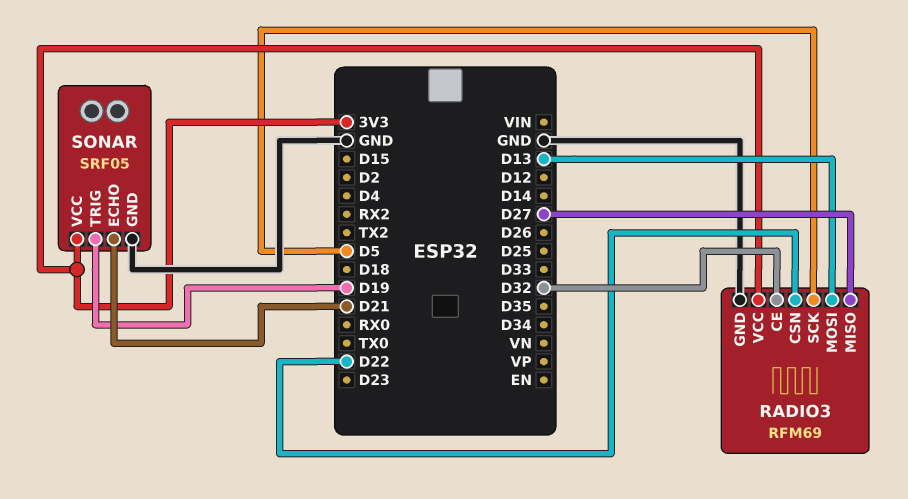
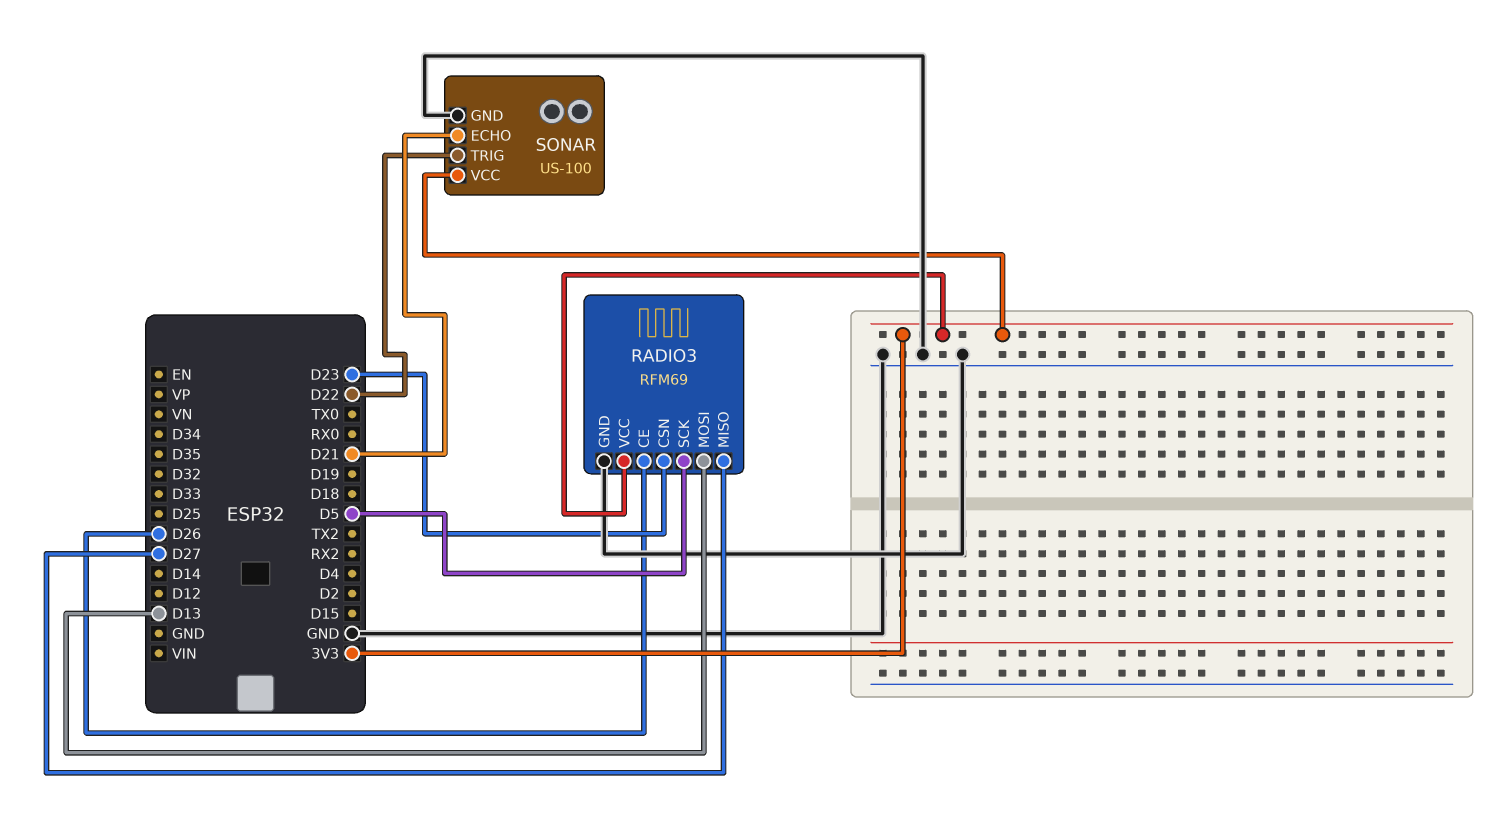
RADIO3 pin CE: D32 -> D26
RADIO3 pin CSN: D22 -> D23
SONAR: SRF05 -> US-100
SONAR pin TRIG: D19 -> D22

